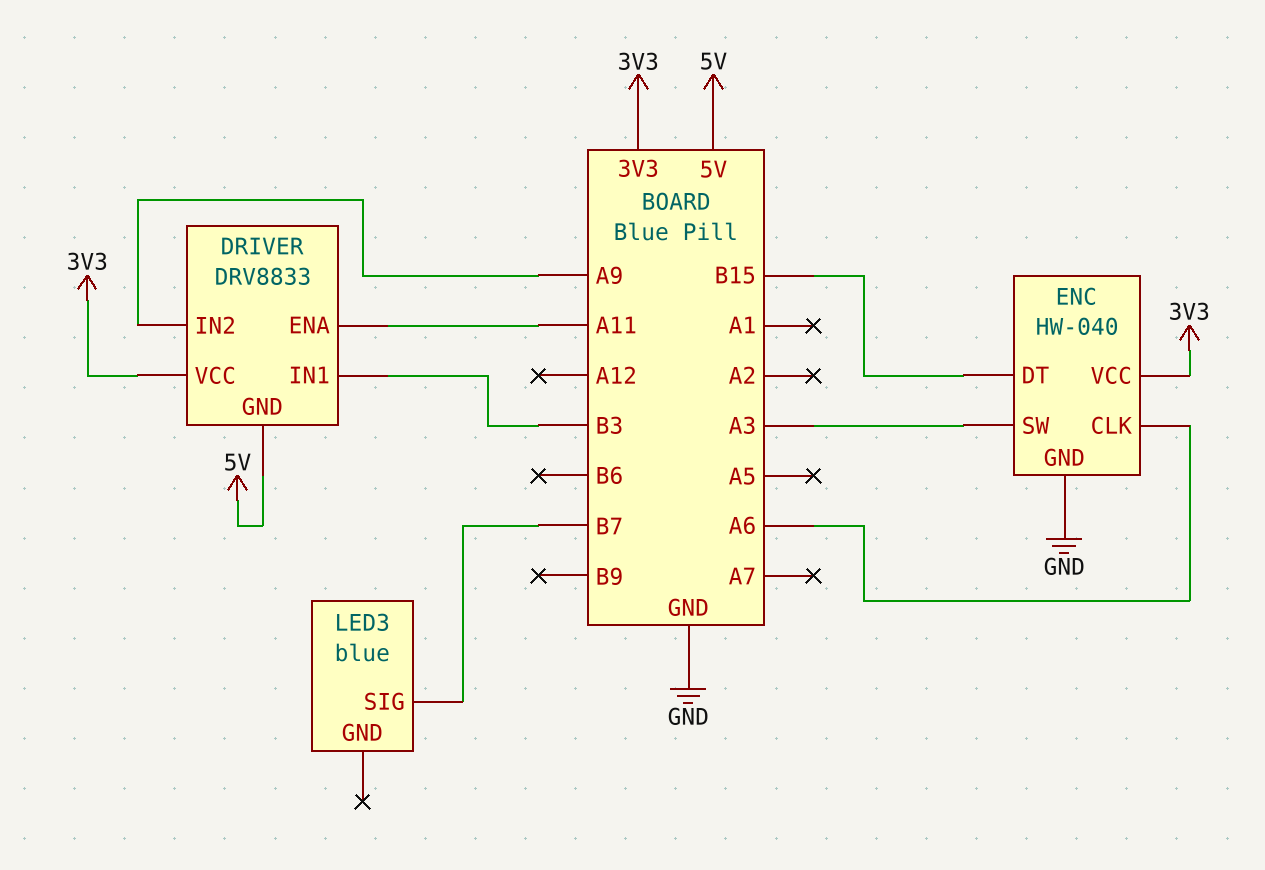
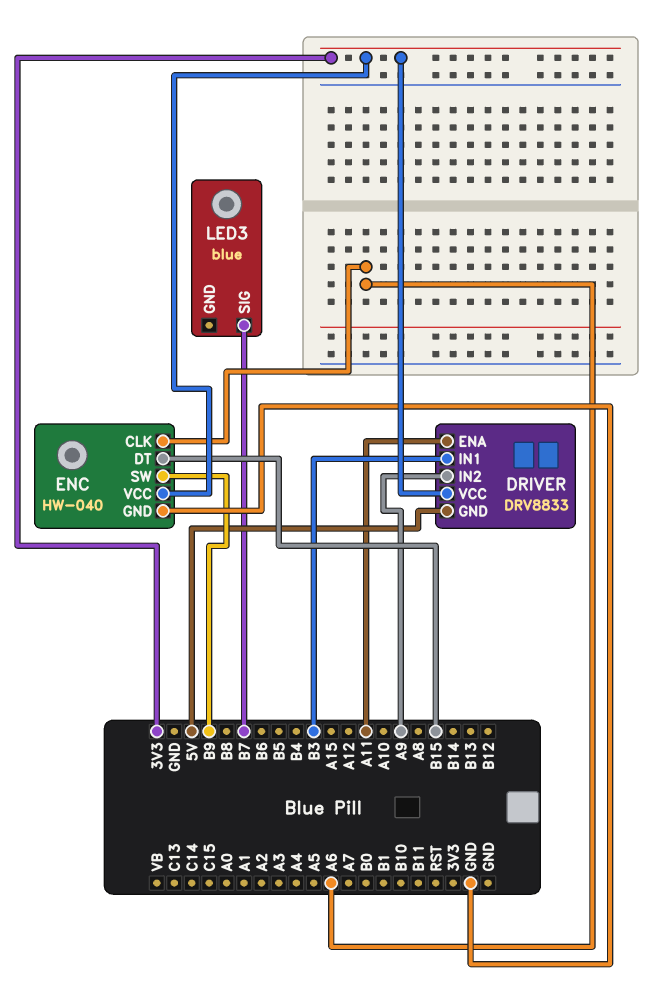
ENC pin SW: A3 -> B9

